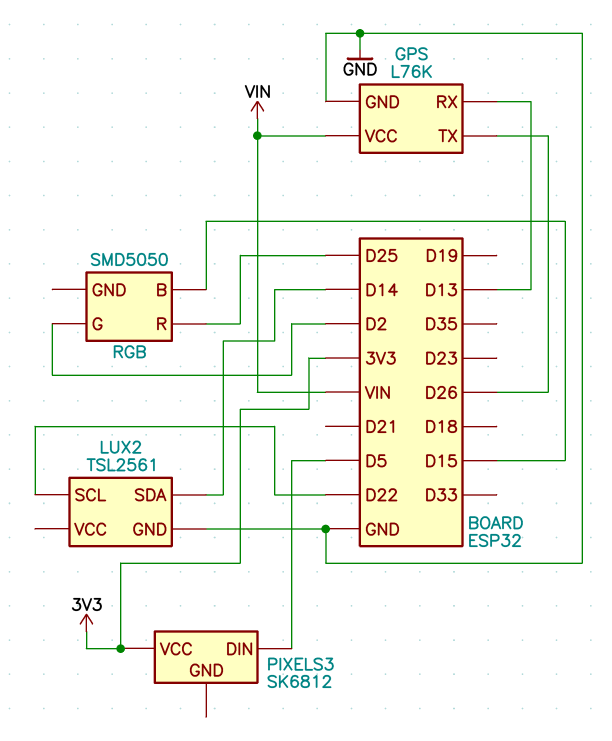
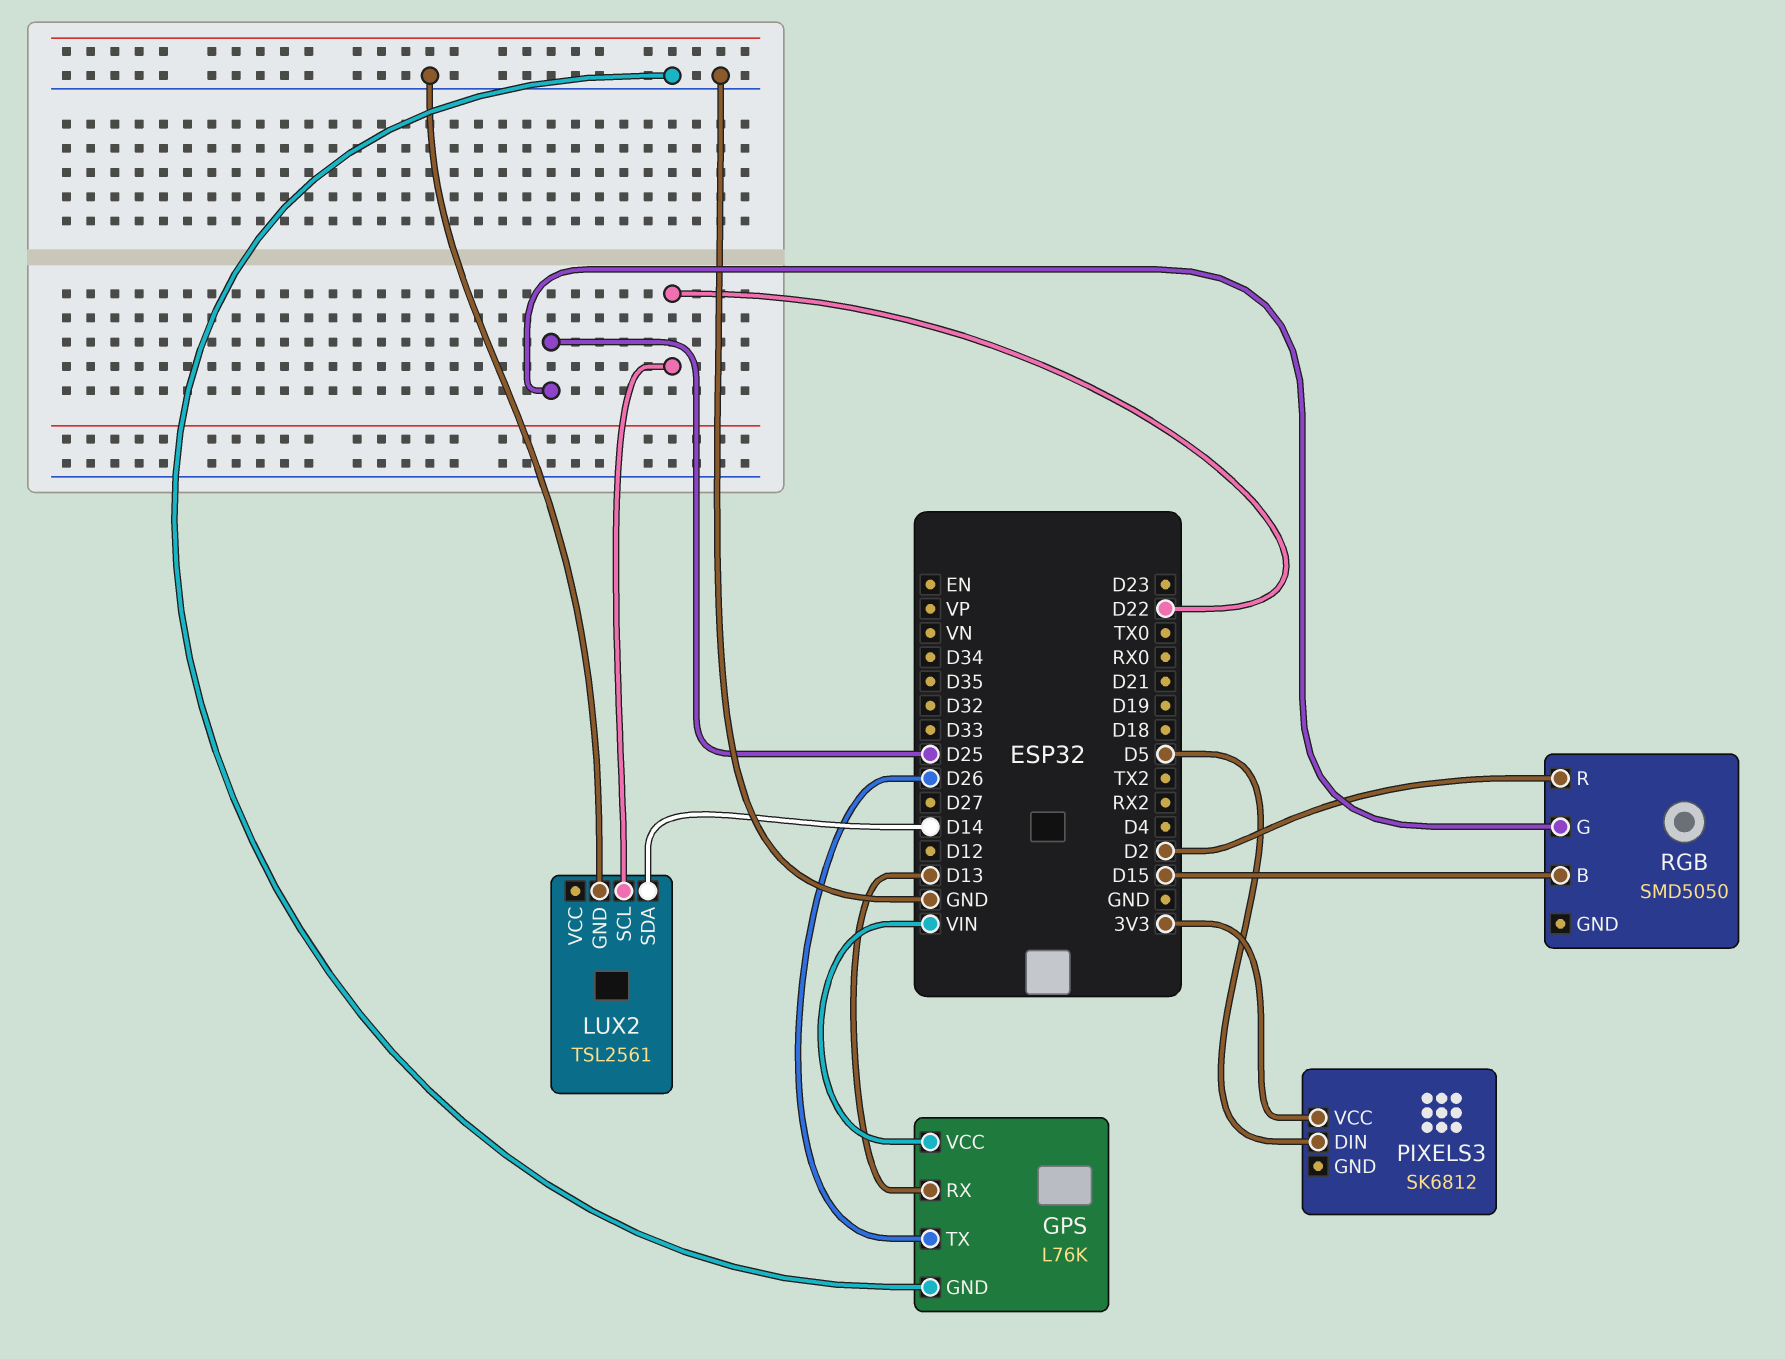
RGB pin G: D2 -> D25
RGB pin R: D25 -> D2

